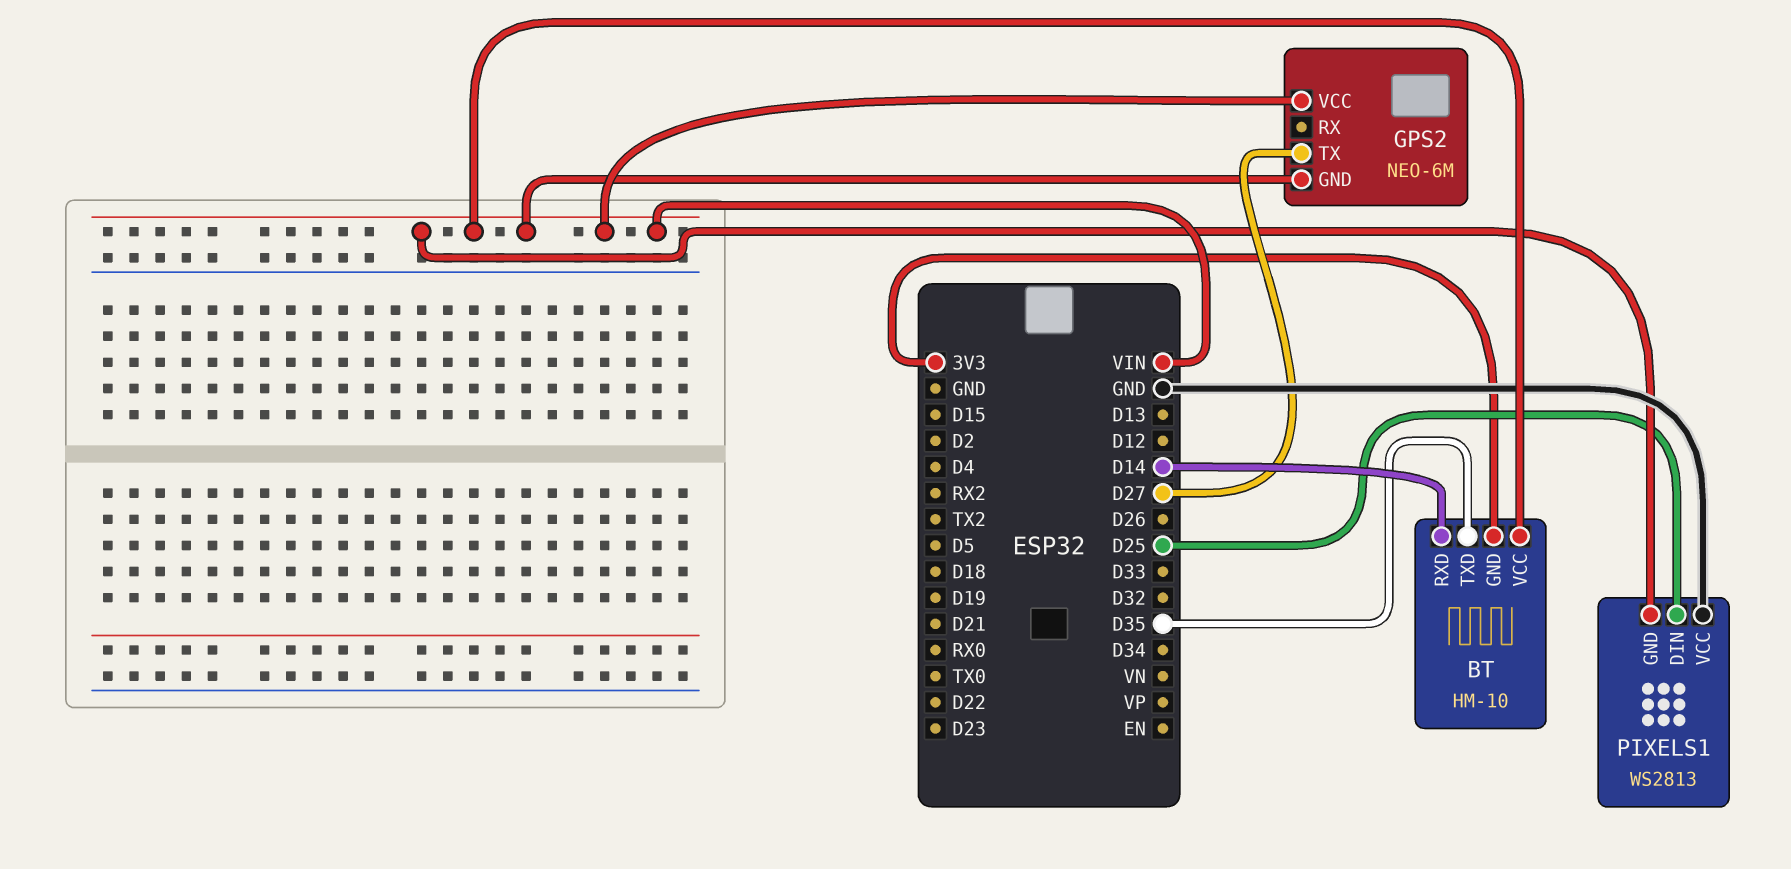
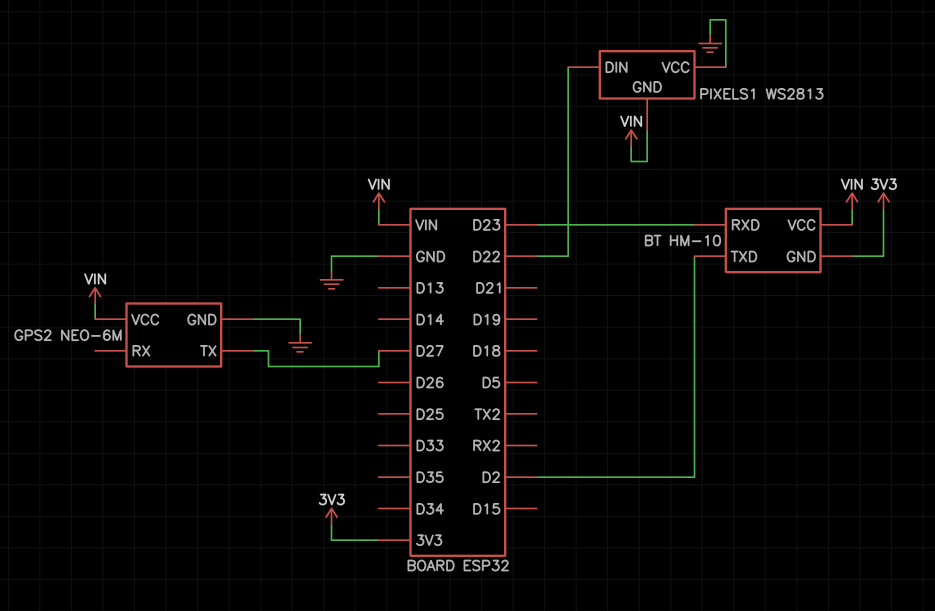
BT pin RXD: D14 -> D23
BT pin TXD: D35 -> D2
GPS2 pin GND: VIN -> GND
PIXELS1 pin DIN: D25 -> D22

